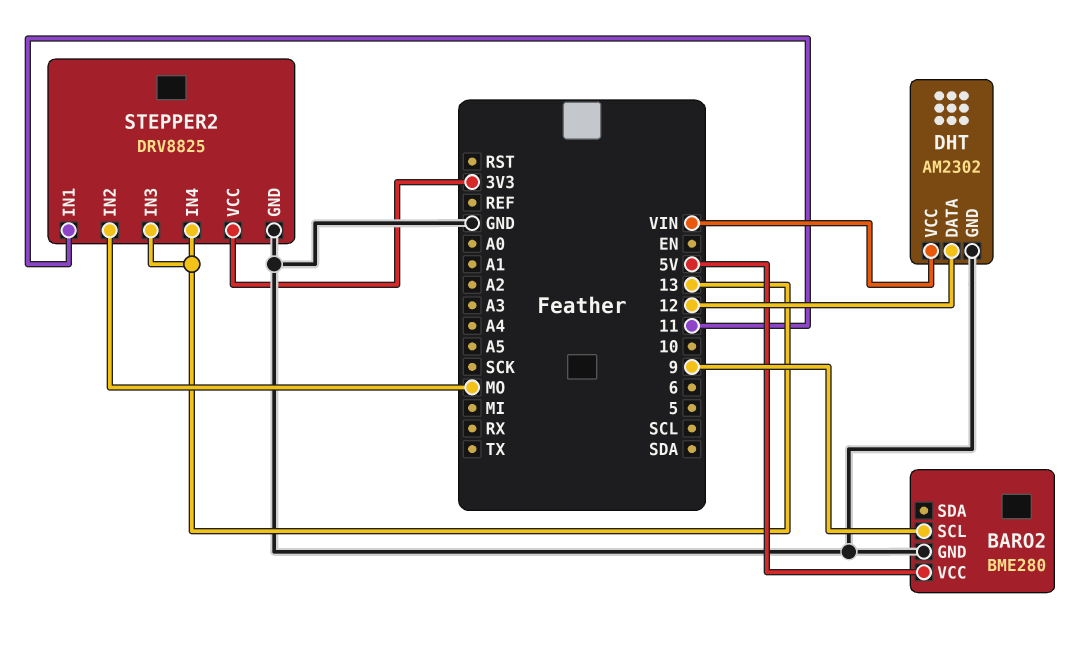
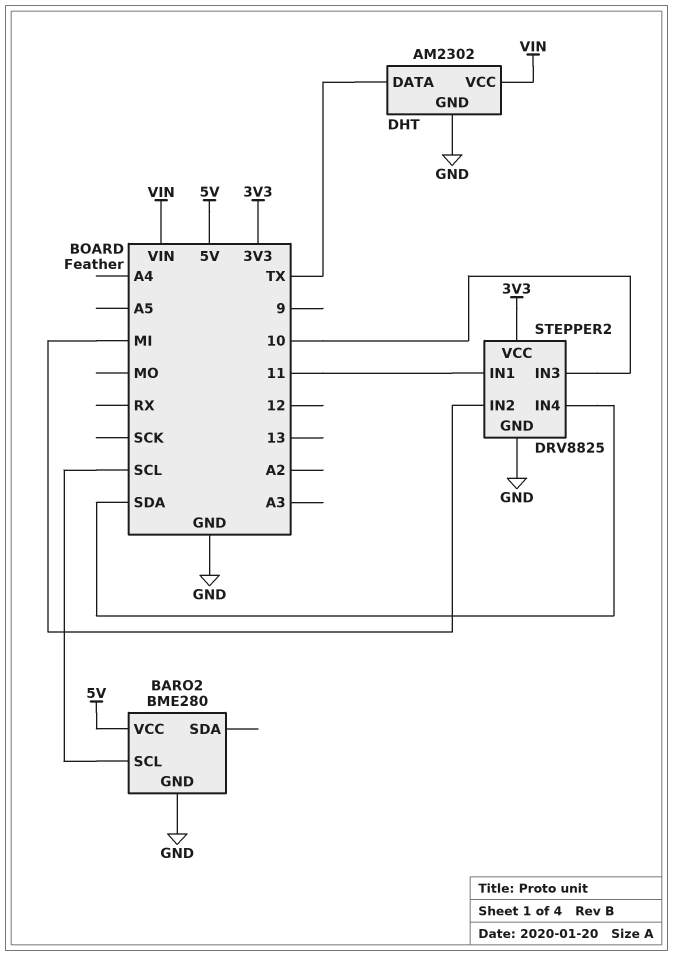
BARO2 pin SCL: 9 -> SCL
DHT pin DATA: 12 -> TX
STEPPER2 pin IN2: MO -> MI
STEPPER2 pin IN3: 13 -> 10
STEPPER2 pin IN4: 13 -> SDA

